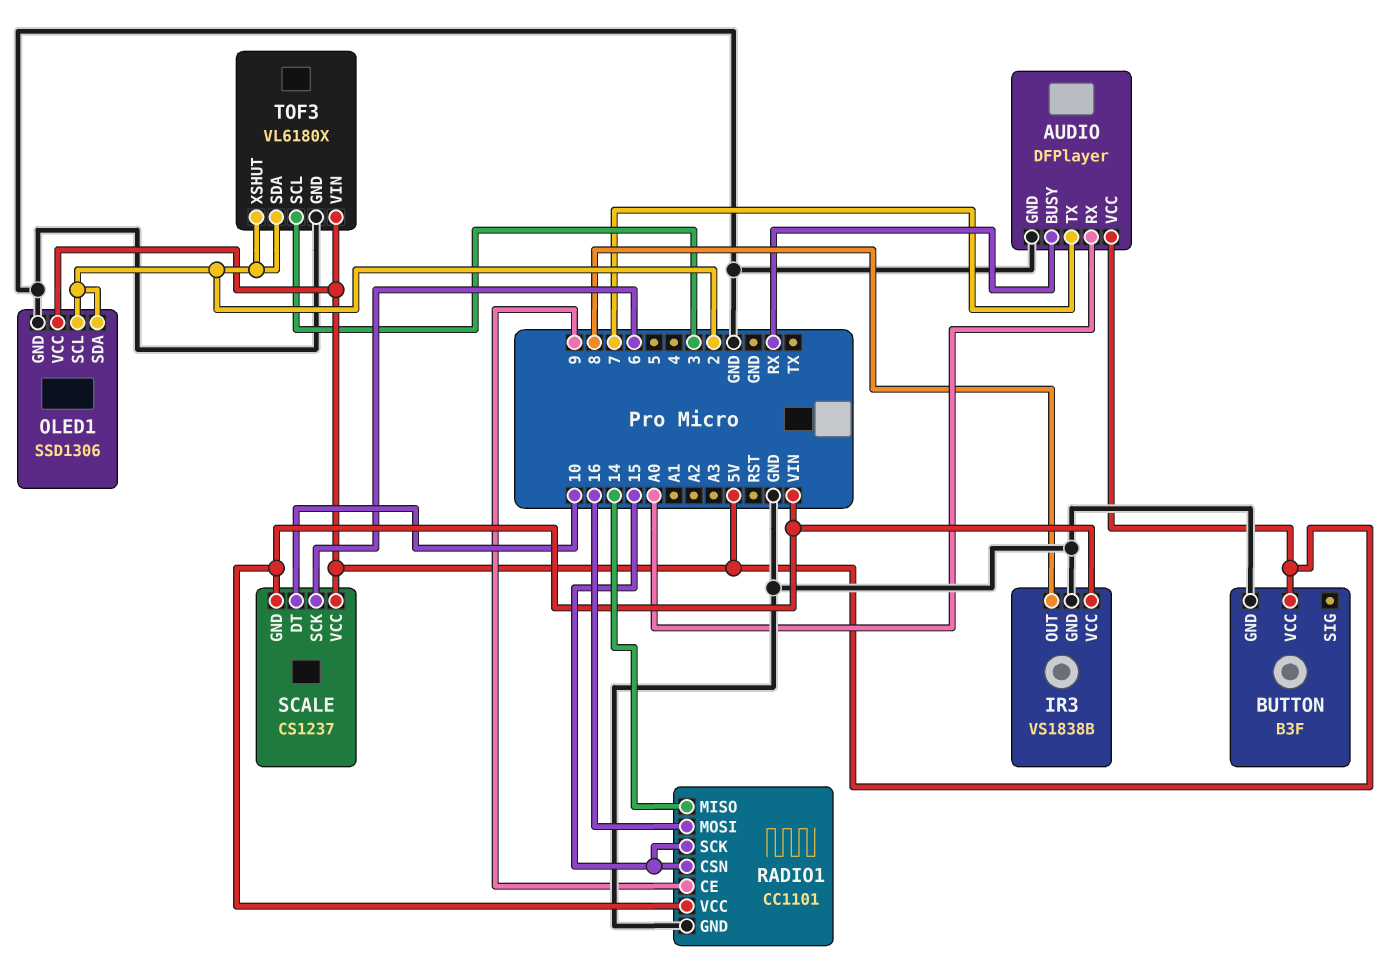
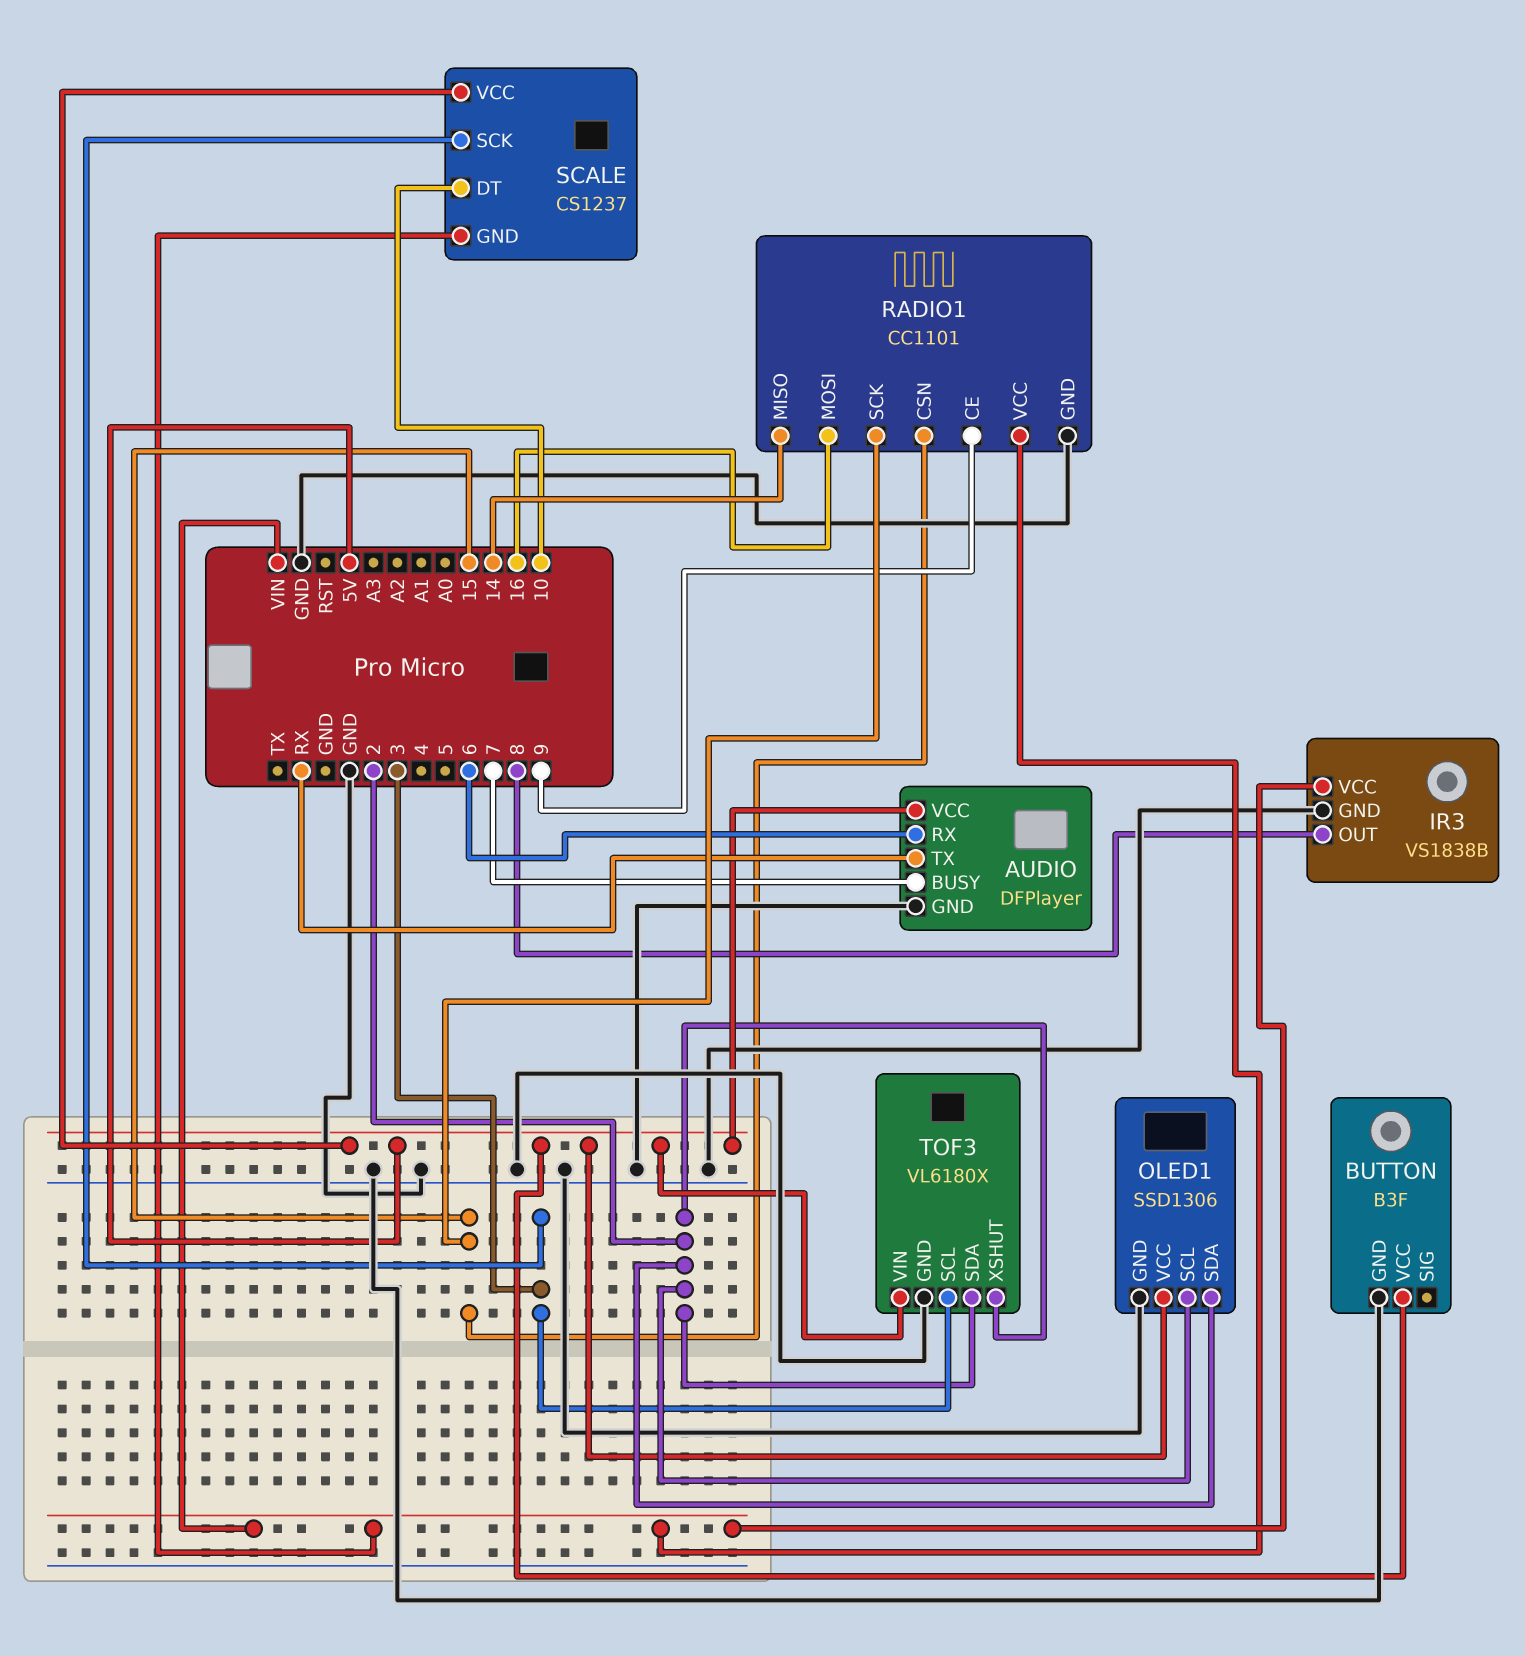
AUDIO pin BUSY: RX -> 7
AUDIO pin RX: A0 -> 6
AUDIO pin TX: 7 -> RX
SCALE pin SCK: 6 -> 3

